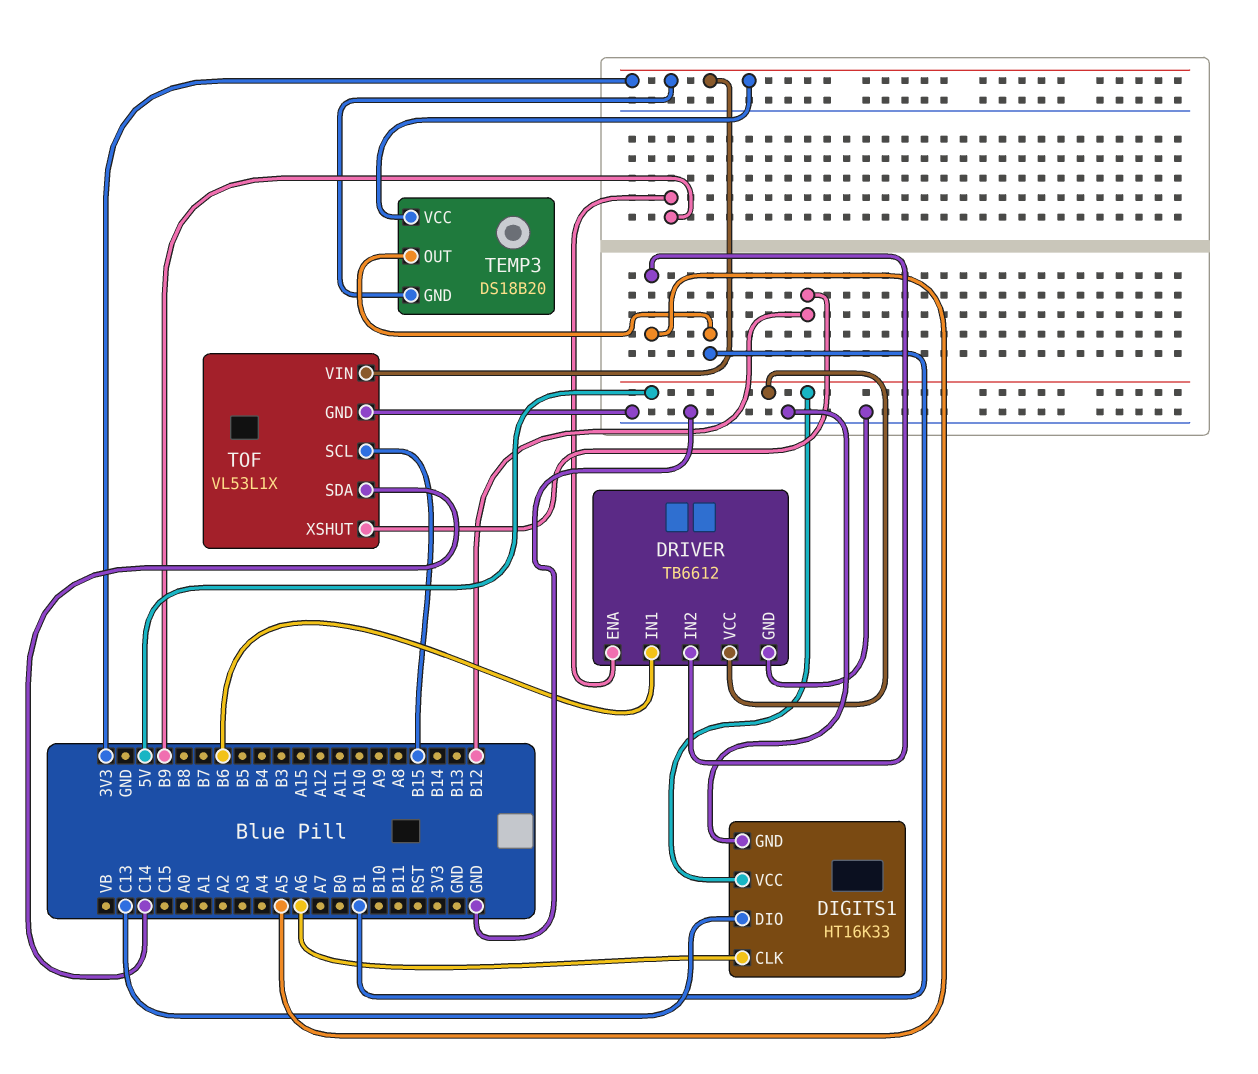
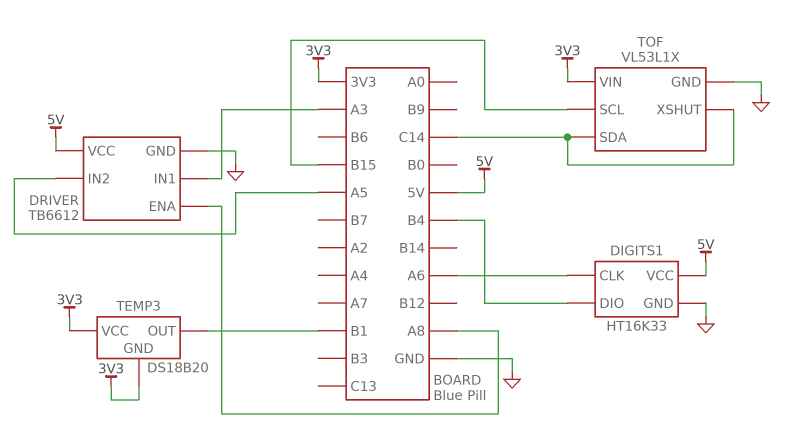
DIGITS1 pin DIO: C13 -> B4
DRIVER pin ENA: B9 -> A8
DRIVER pin IN1: B6 -> A3
TOF pin XSHUT: B12 -> C14

